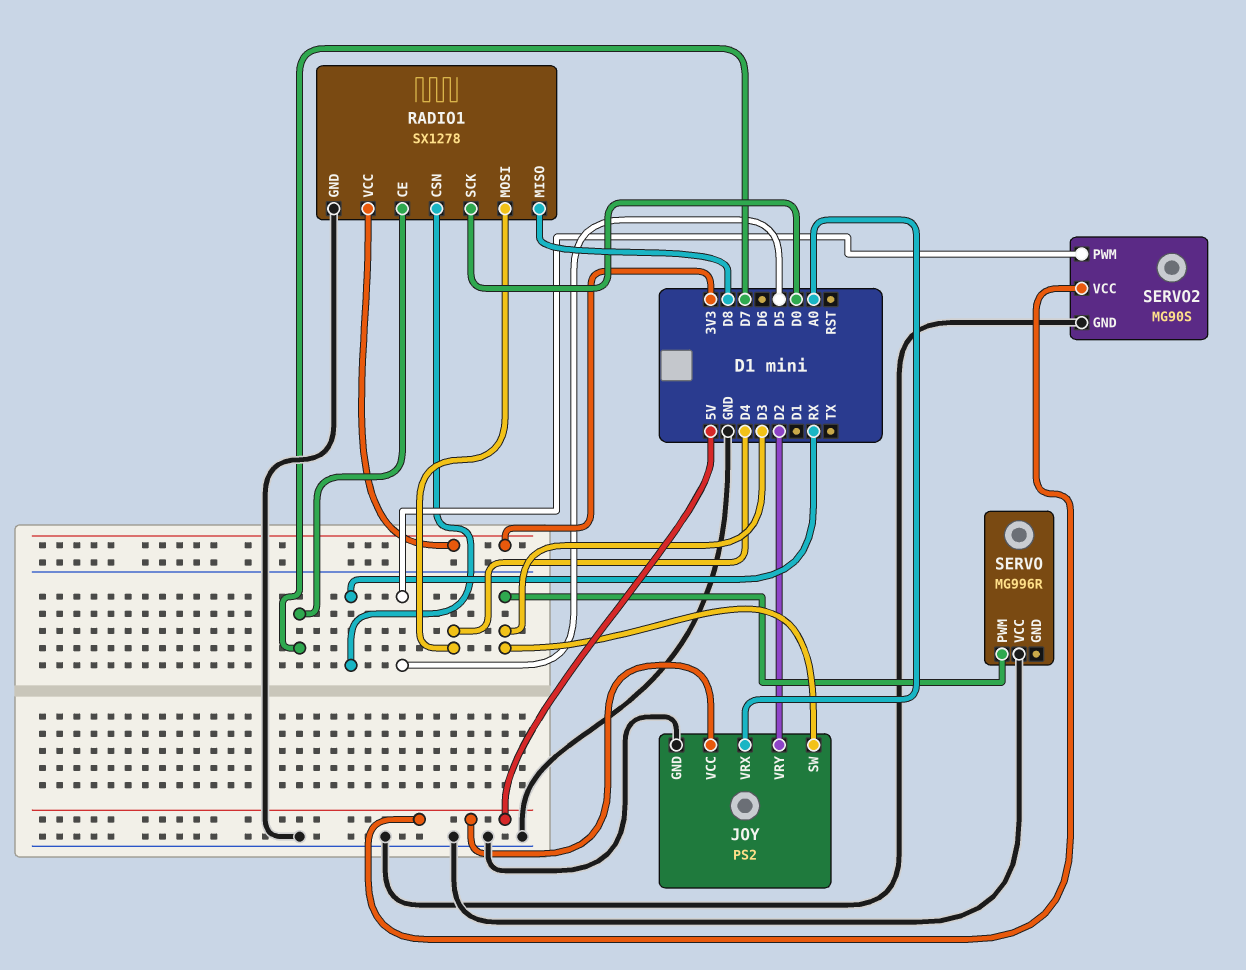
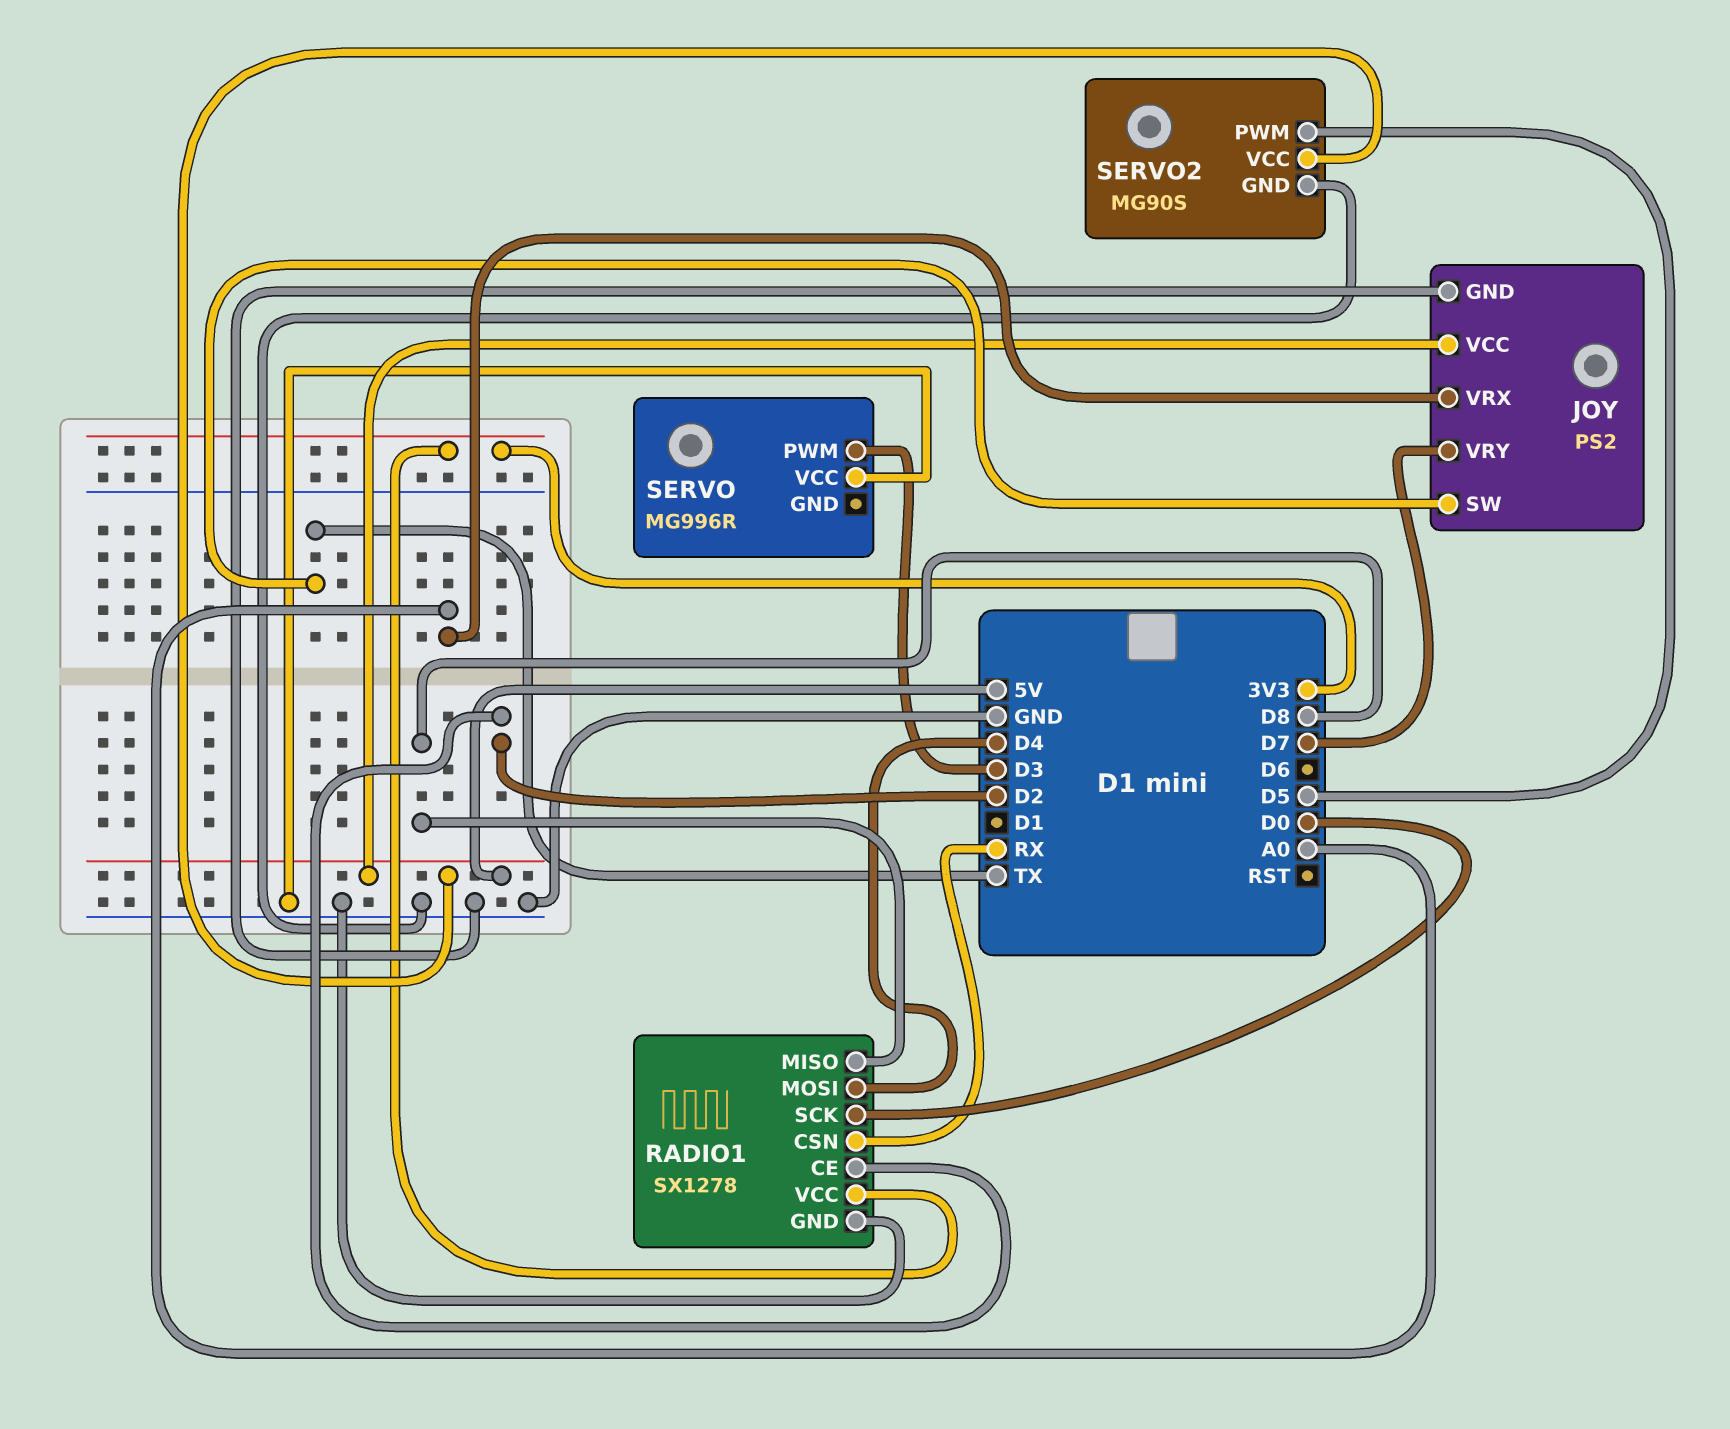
JOY pin SW: D3 -> TX
JOY pin VRY: D2 -> D7
RADIO1 pin CE: D7 -> D2

